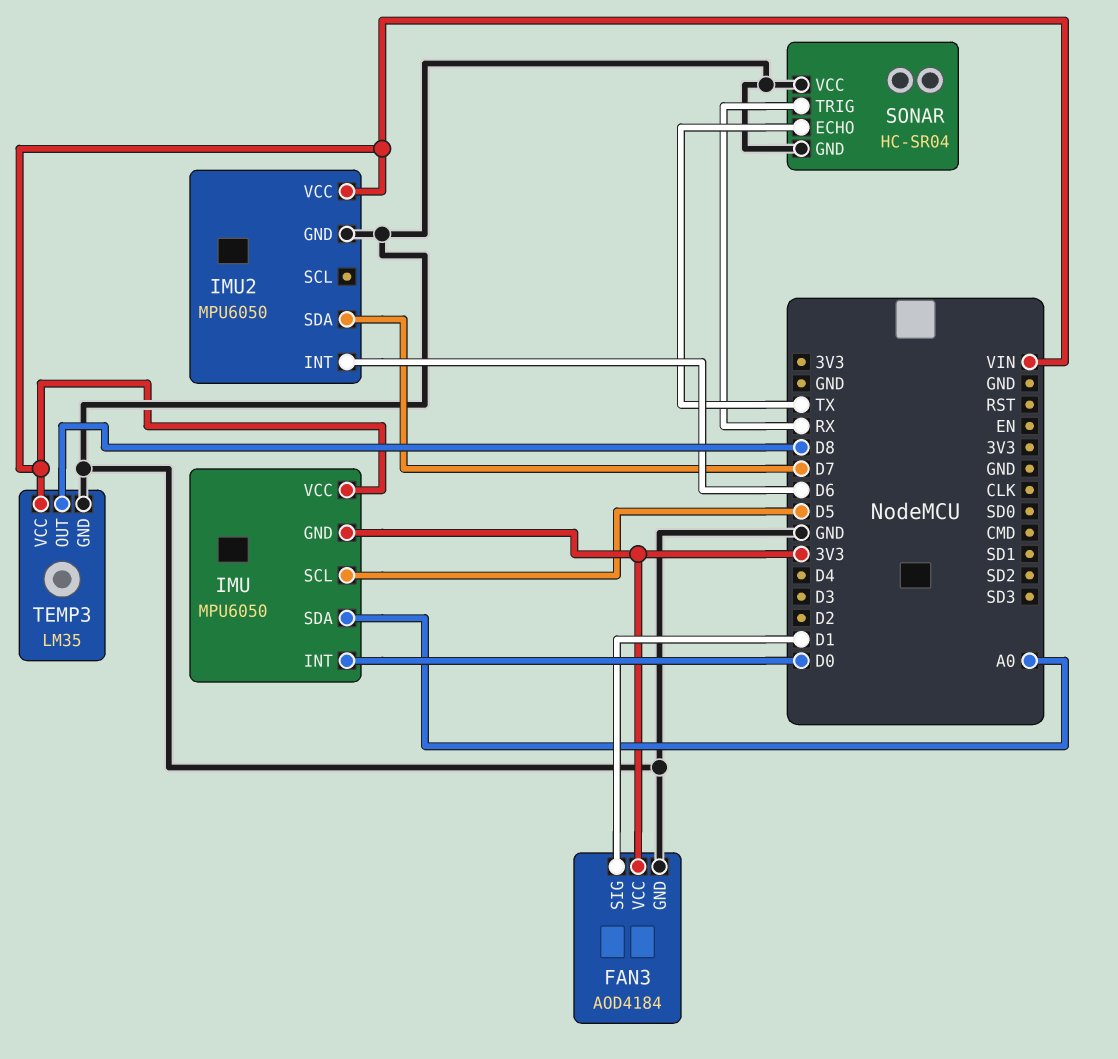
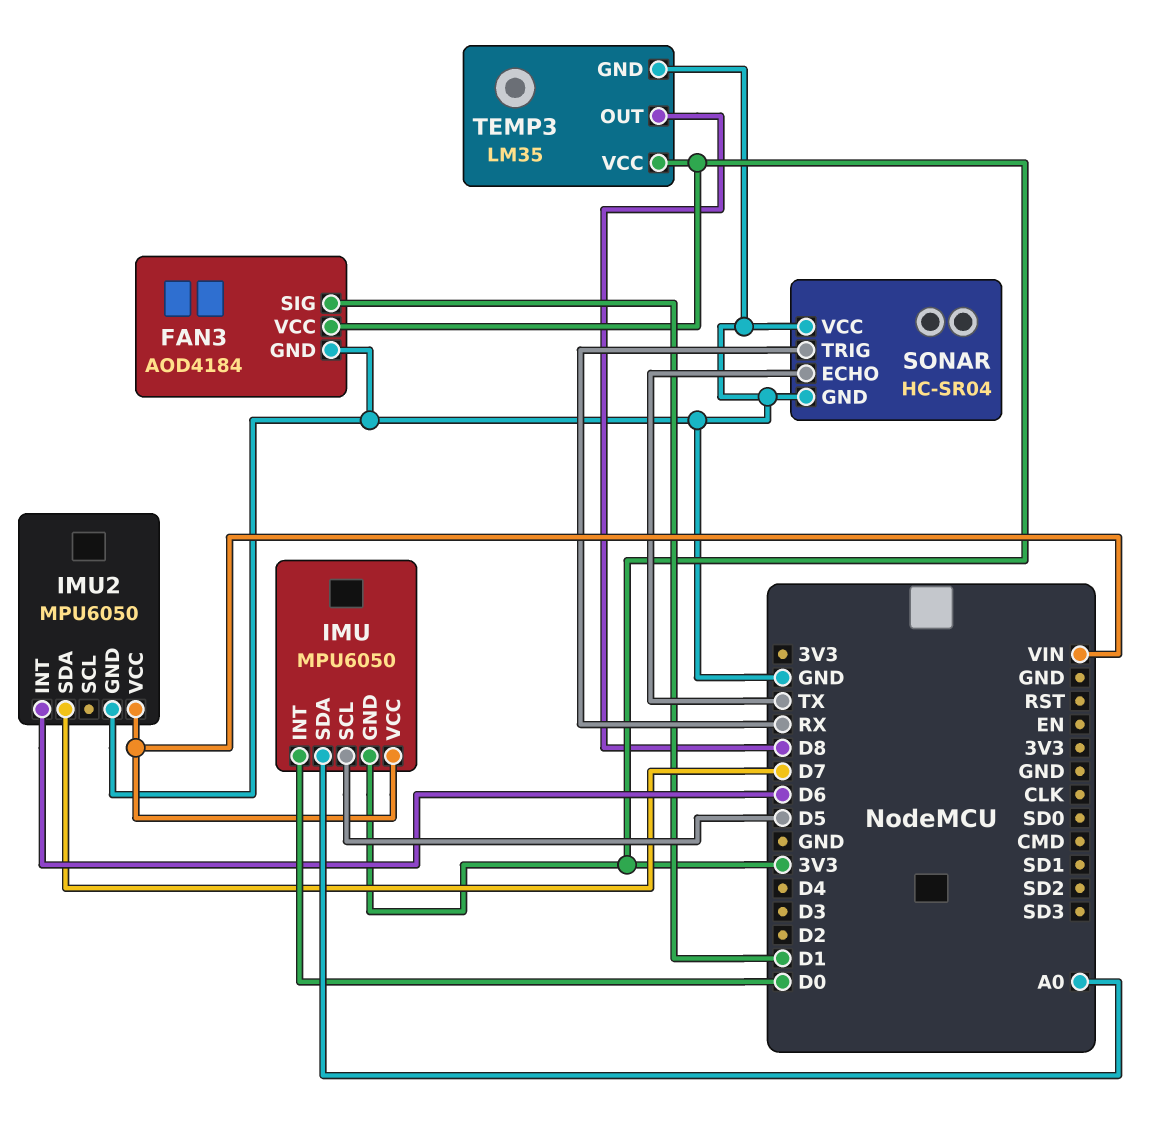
TEMP3 pin VCC: VIN -> 3V3

